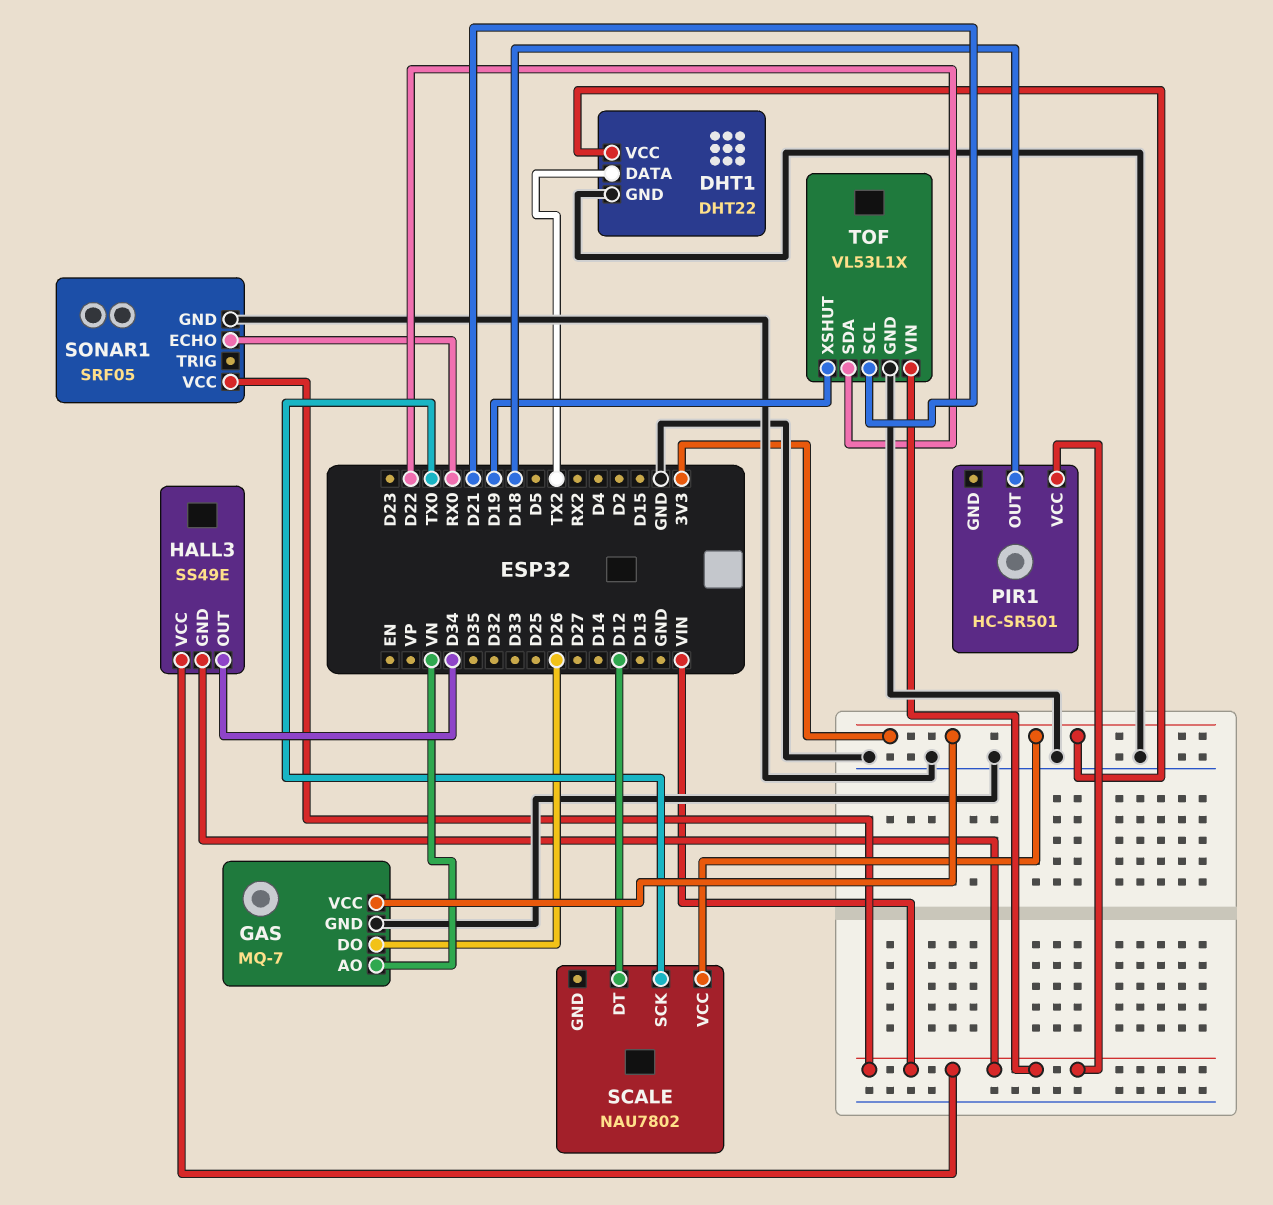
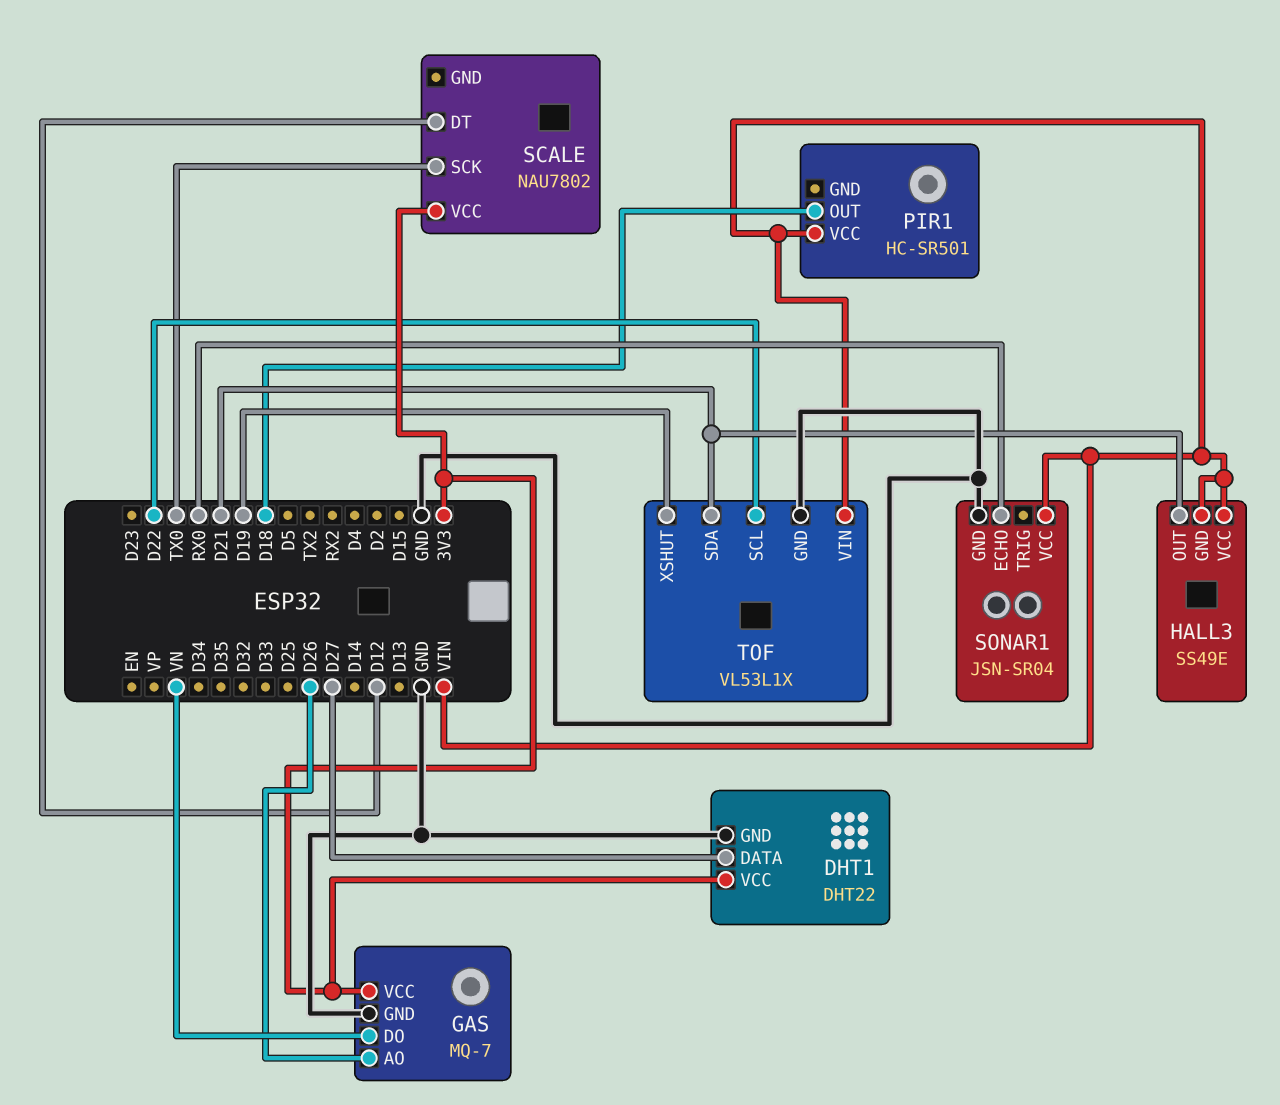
DHT1 pin DATA: TX2 -> D27
GAS pin AO: VN -> D26
GAS pin DO: D26 -> VN
HALL3 pin OUT: D34 -> D21
SONAR1: SRF05 -> JSN-SR04
TOF pin SCL: D21 -> D22
TOF pin SDA: D22 -> D21

